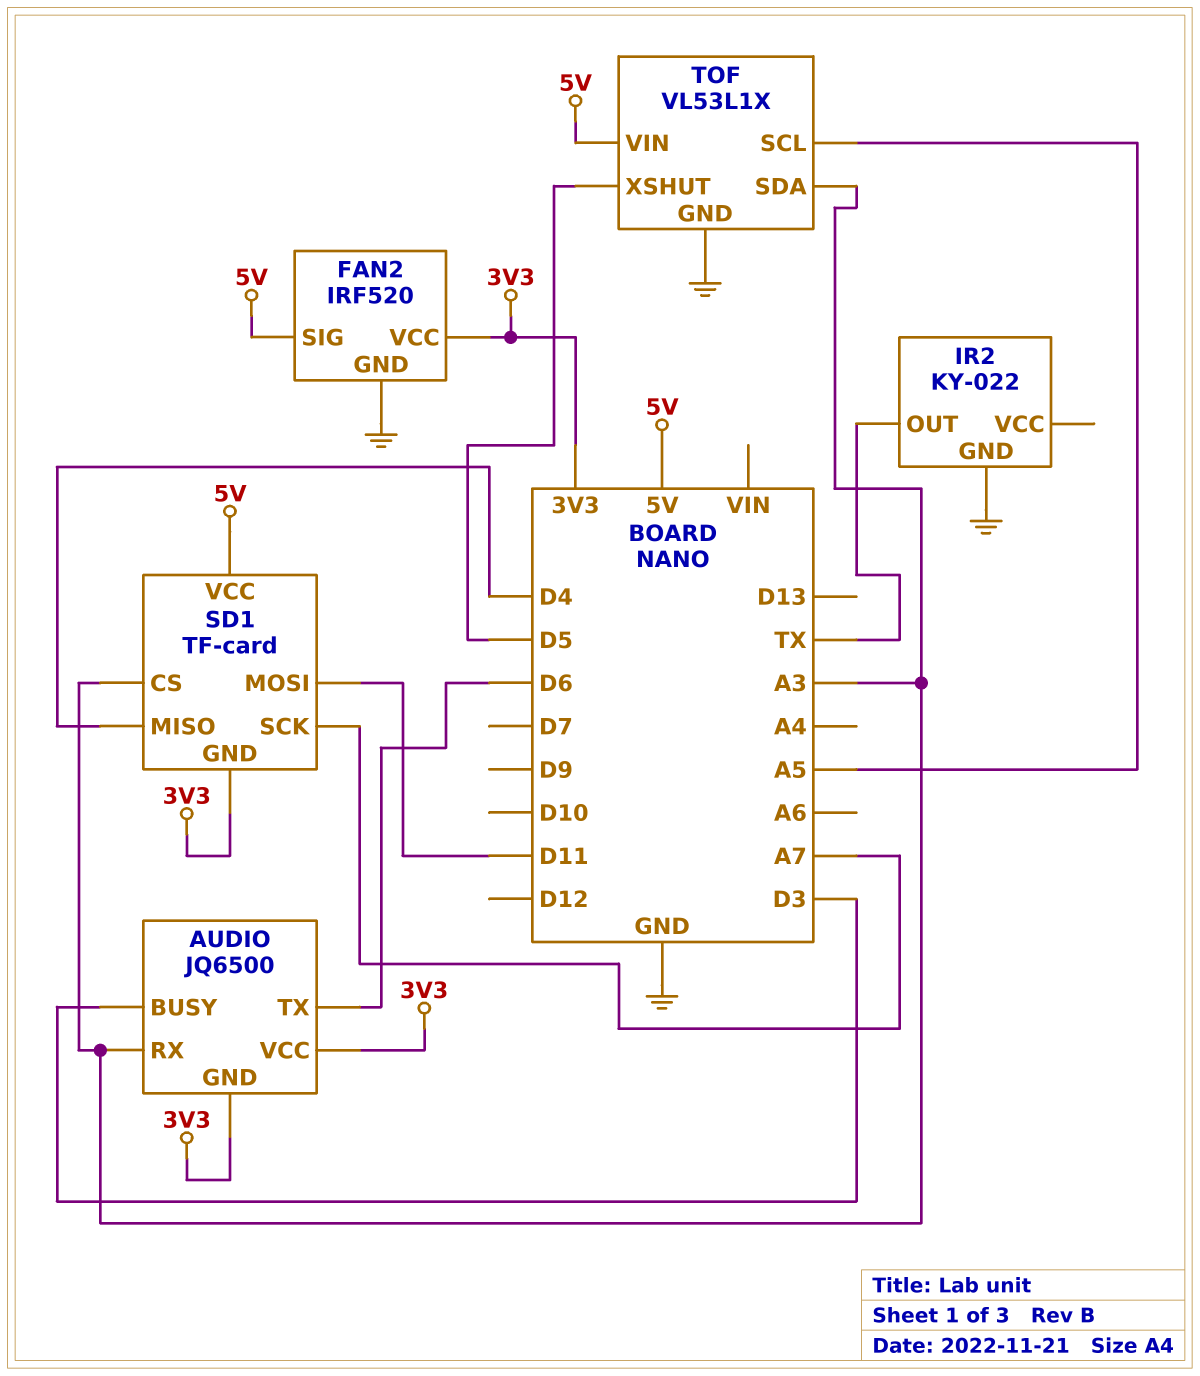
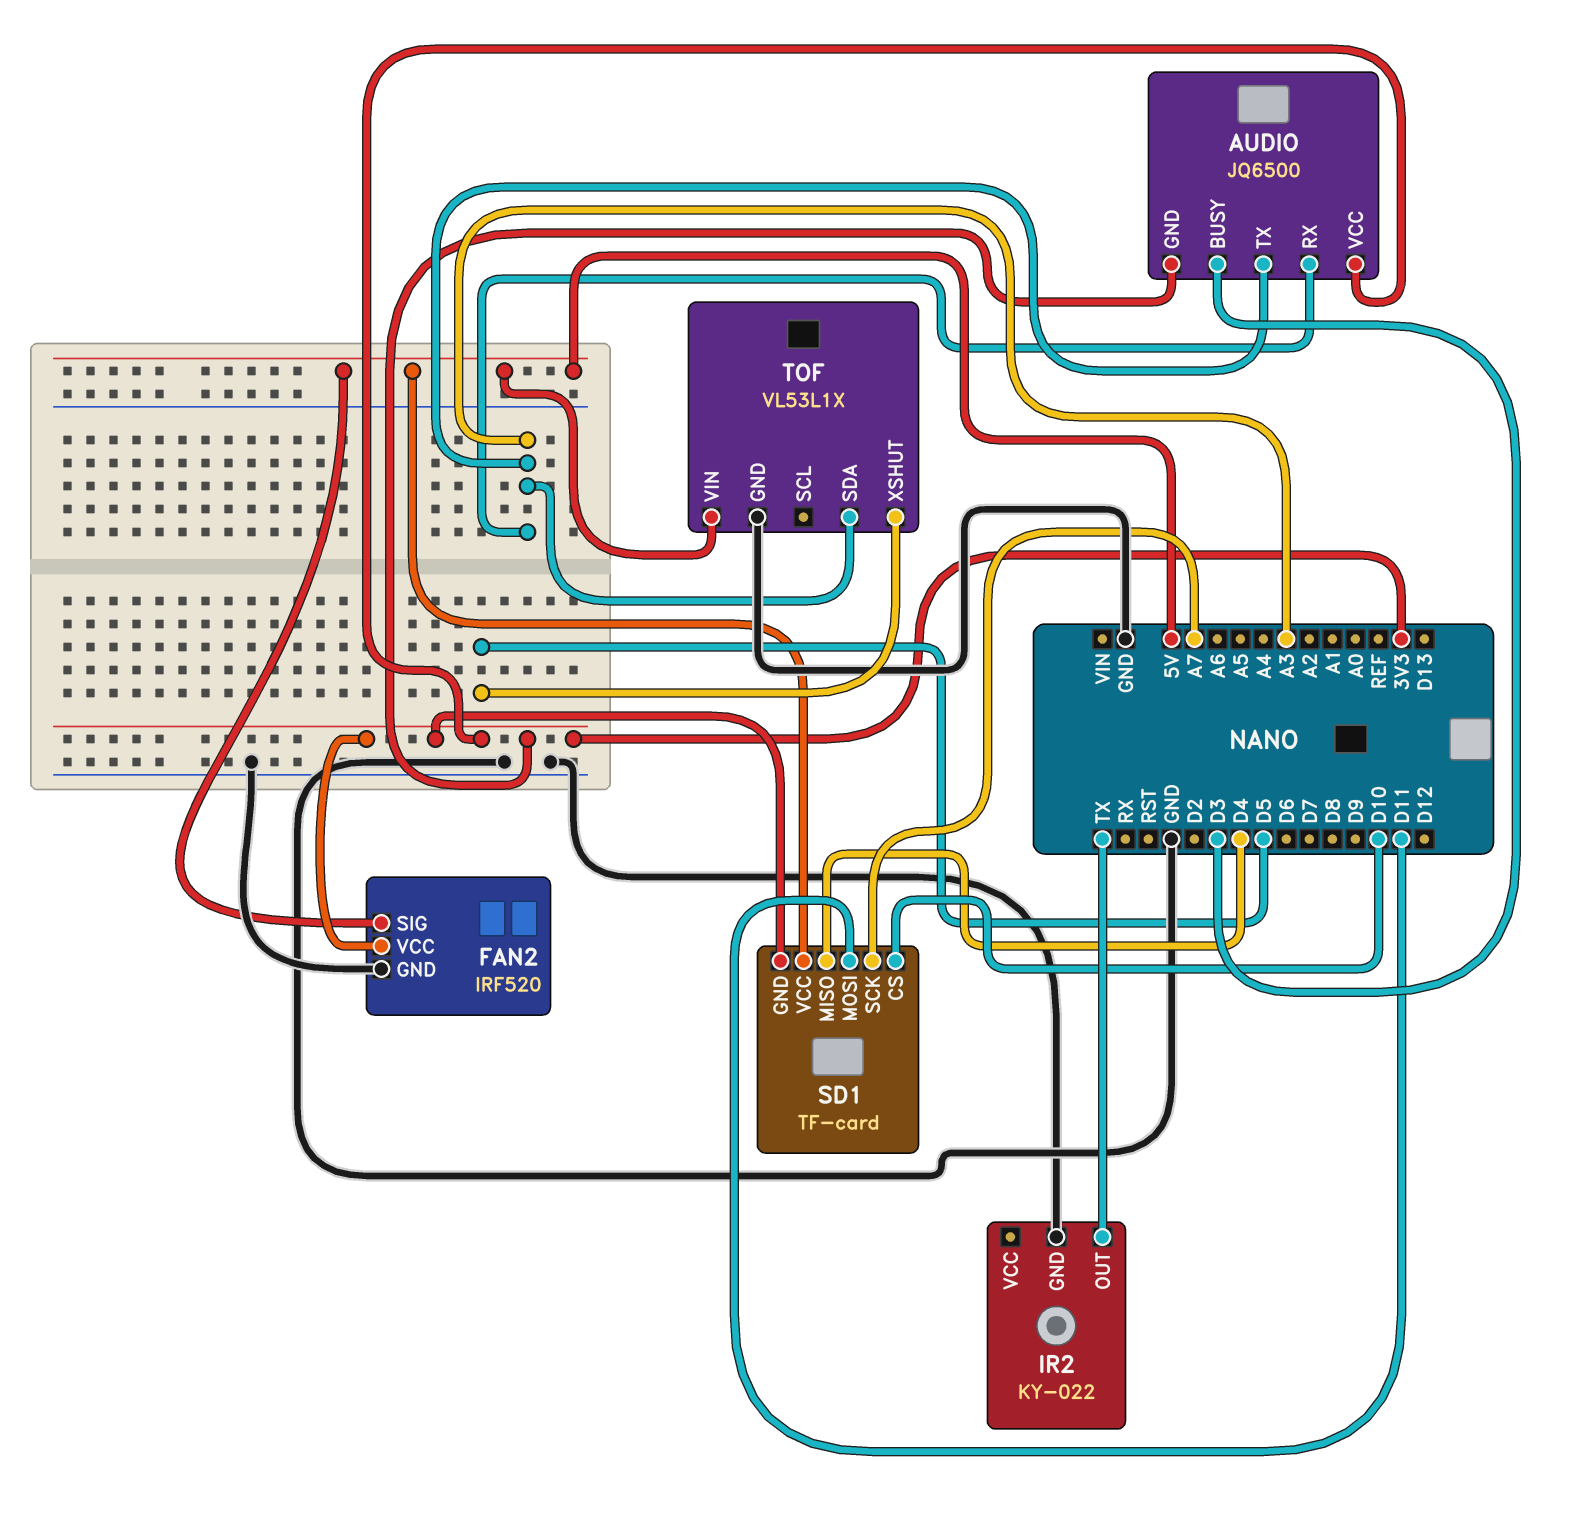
AUDIO pin TX: D6 -> A3
SD1 pin CS: A3 -> D10
TOF pin SCL: A5 -> none

